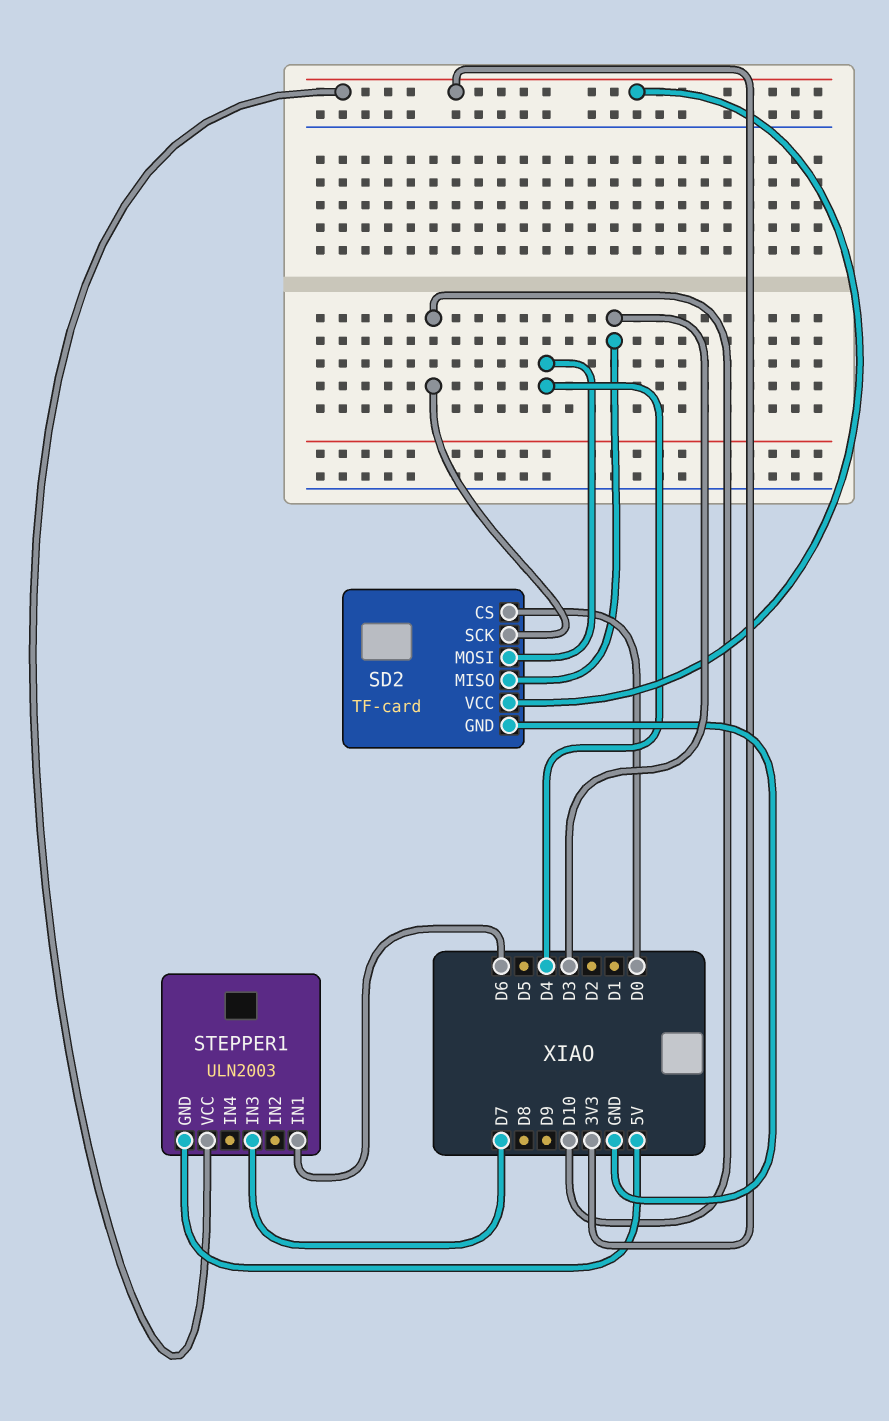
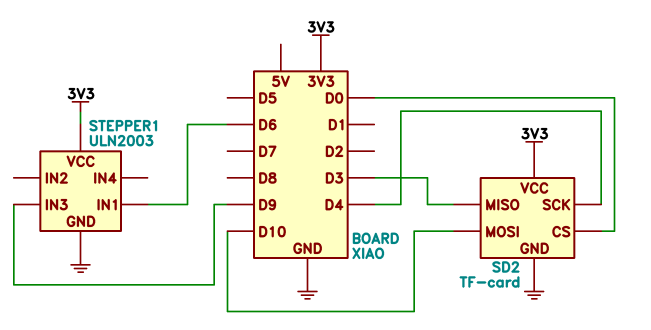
SD2 pin MOSI: D4 -> D10
SD2 pin SCK: D10 -> D4
STEPPER1 pin GND: 5V -> GND
STEPPER1 pin IN3: D7 -> D9

